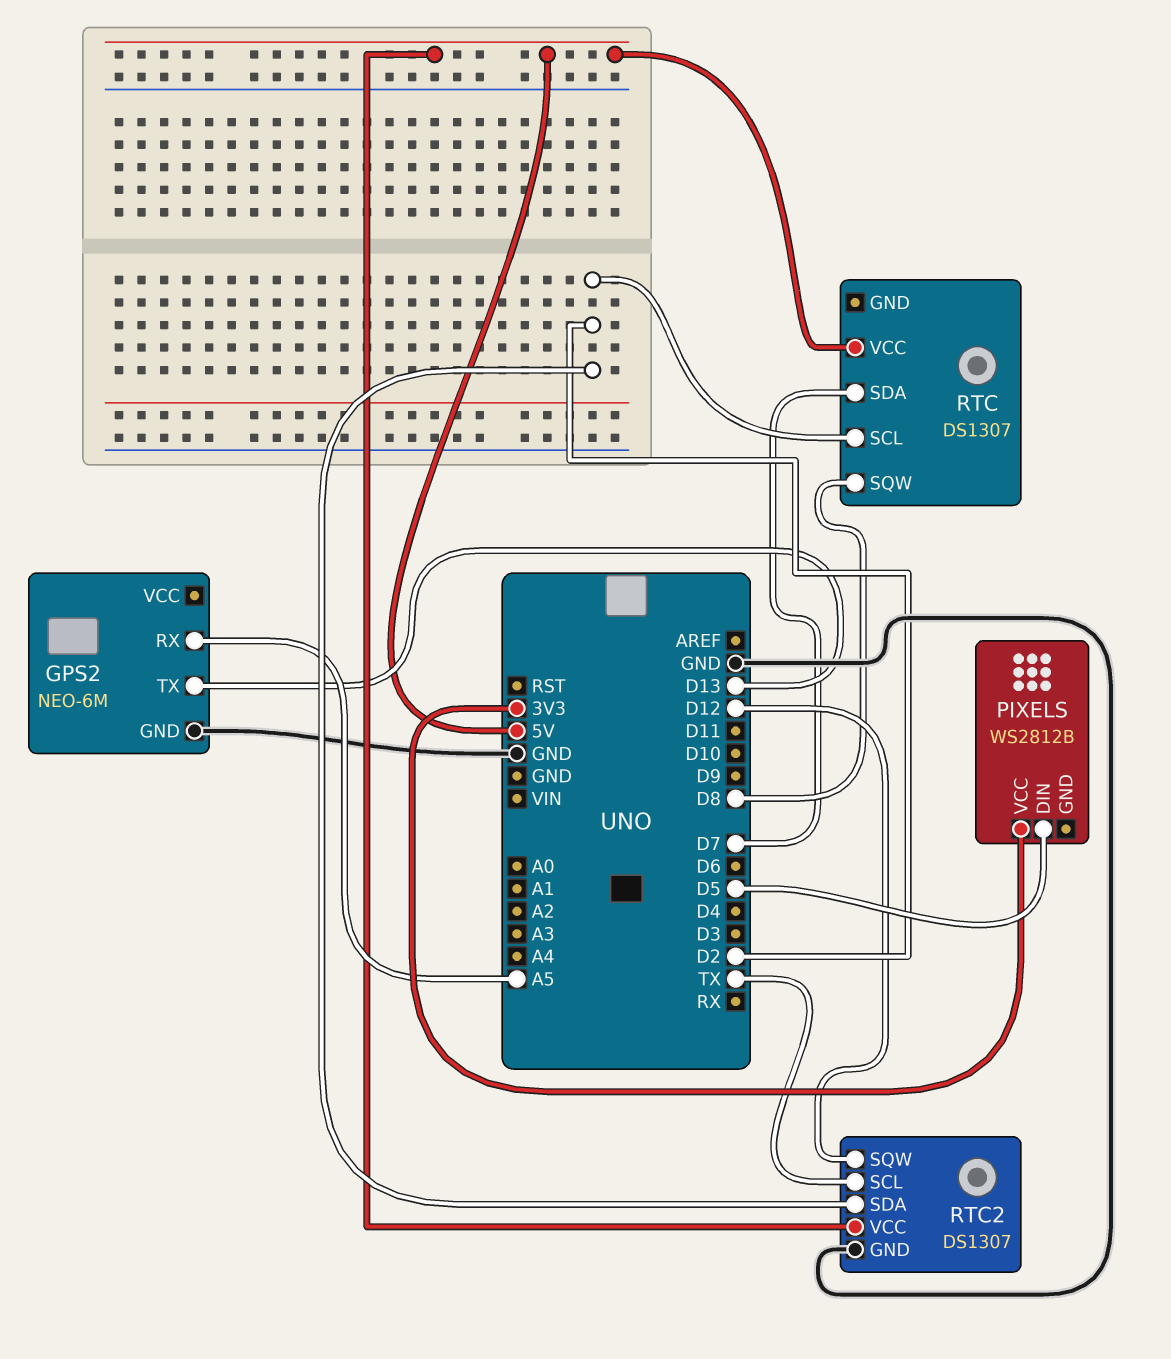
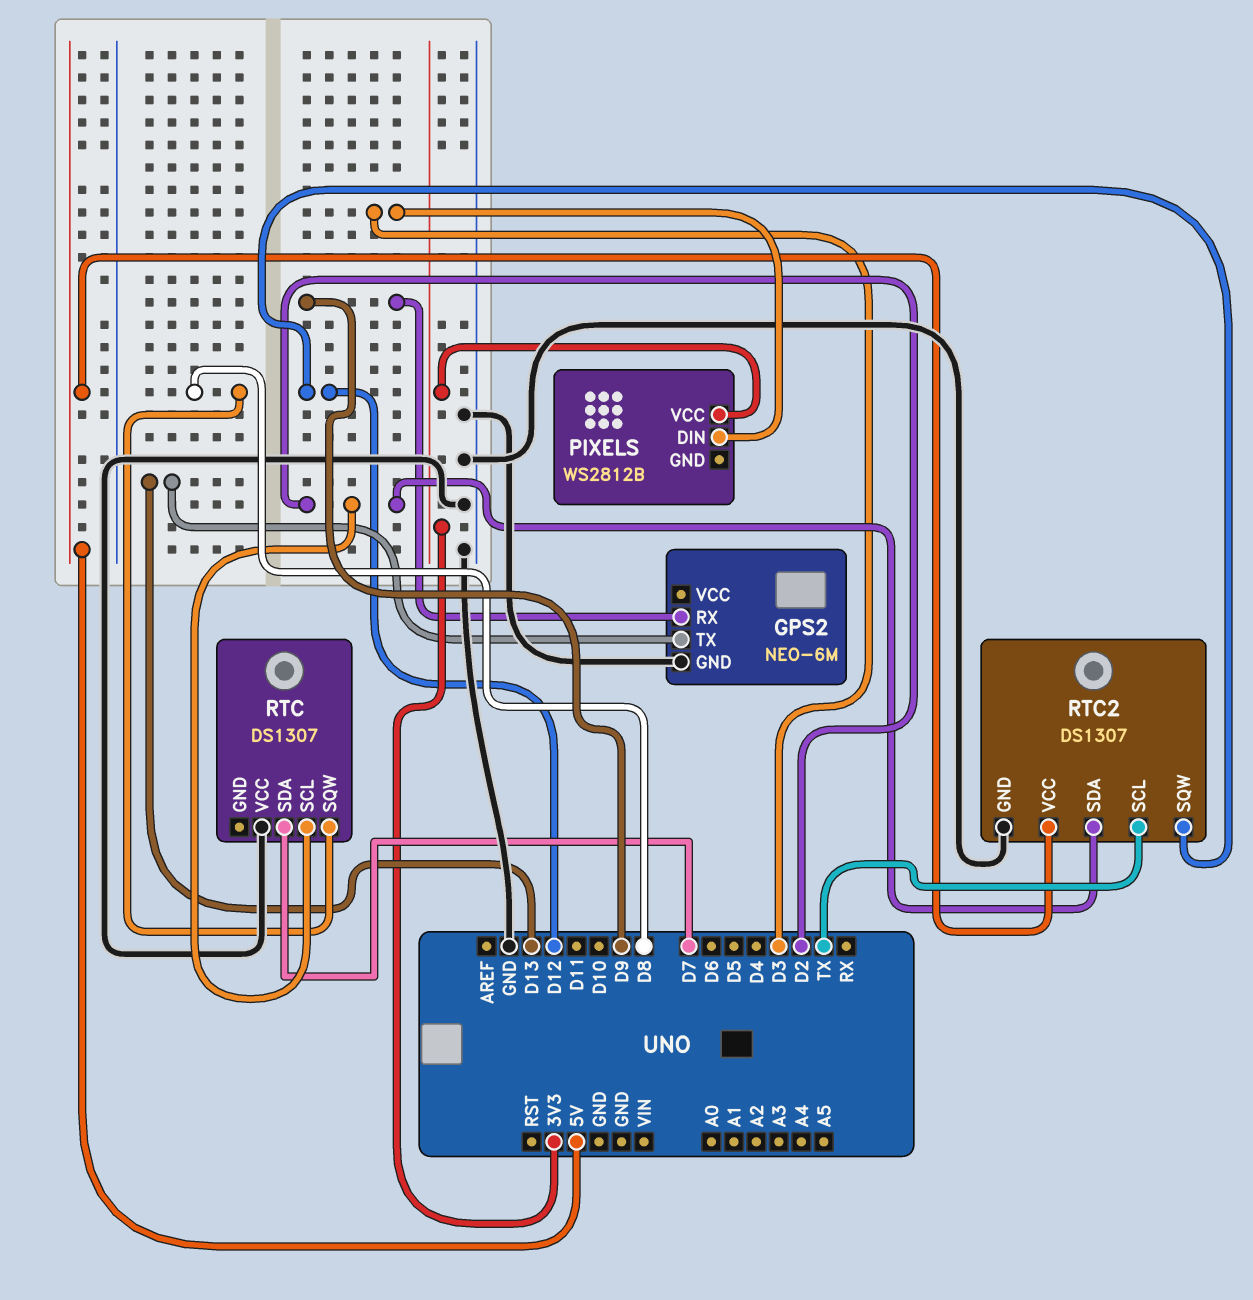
GPS2 pin RX: A5 -> D9
PIXELS pin DIN: D5 -> D3
RTC pin VCC: 5V -> GND

